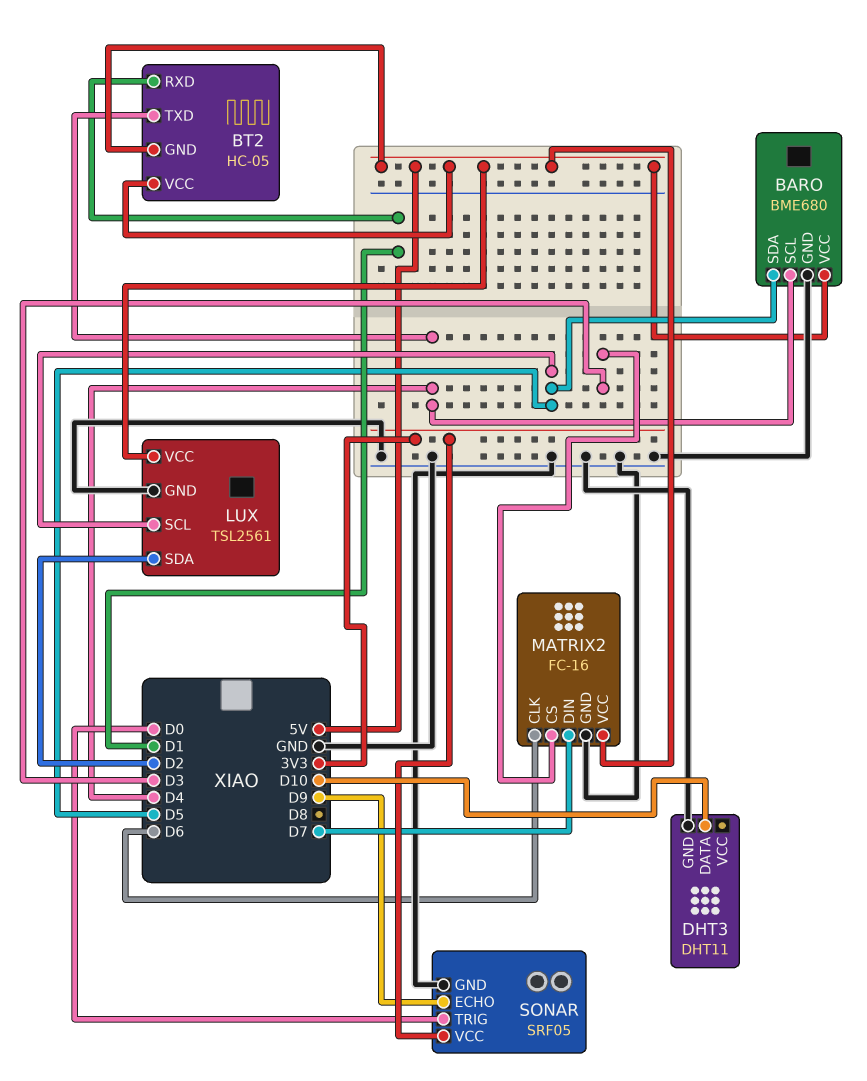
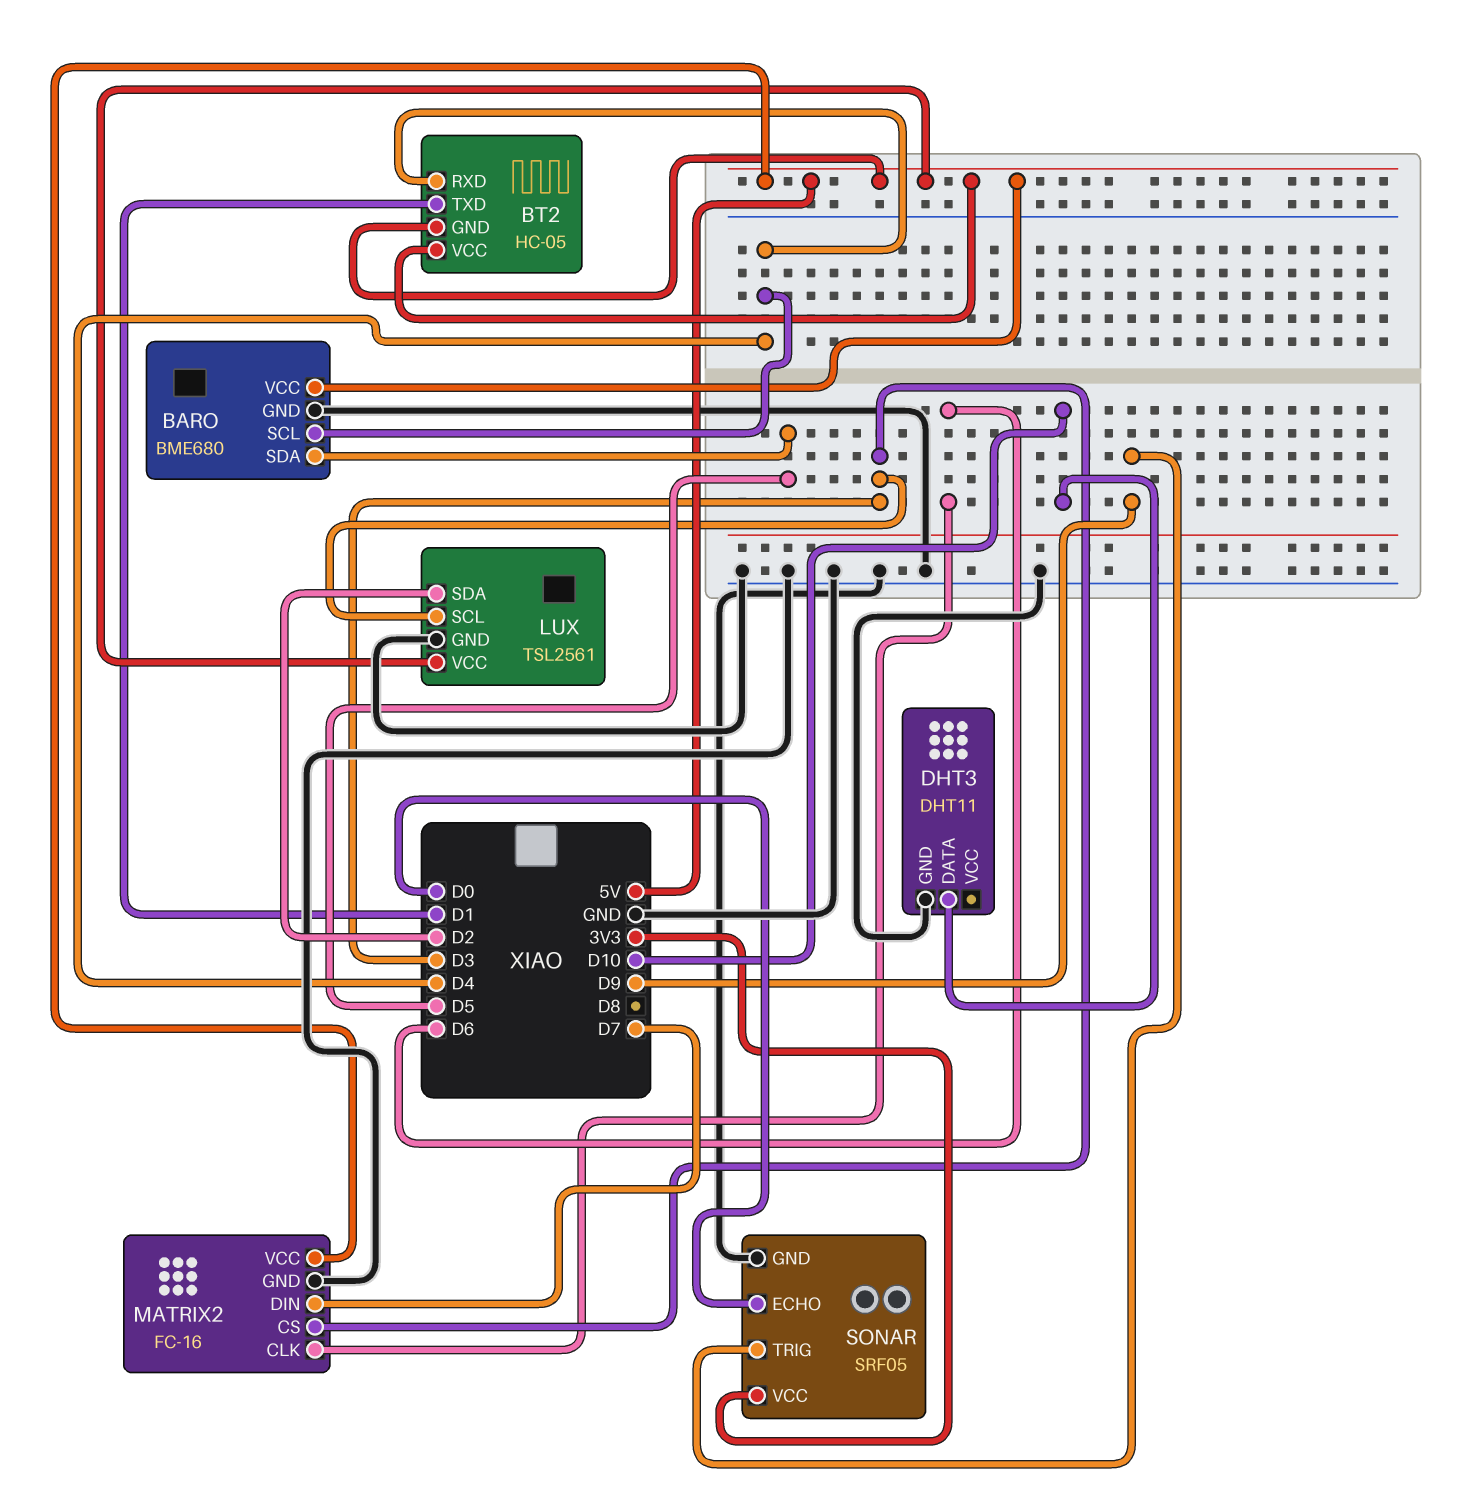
BT2 pin RXD: D1 -> D4
BT2 pin TXD: D4 -> D1
LUX pin SCL: D5 -> D3
SONAR pin ECHO: D9 -> D0
SONAR pin TRIG: D0 -> D9

